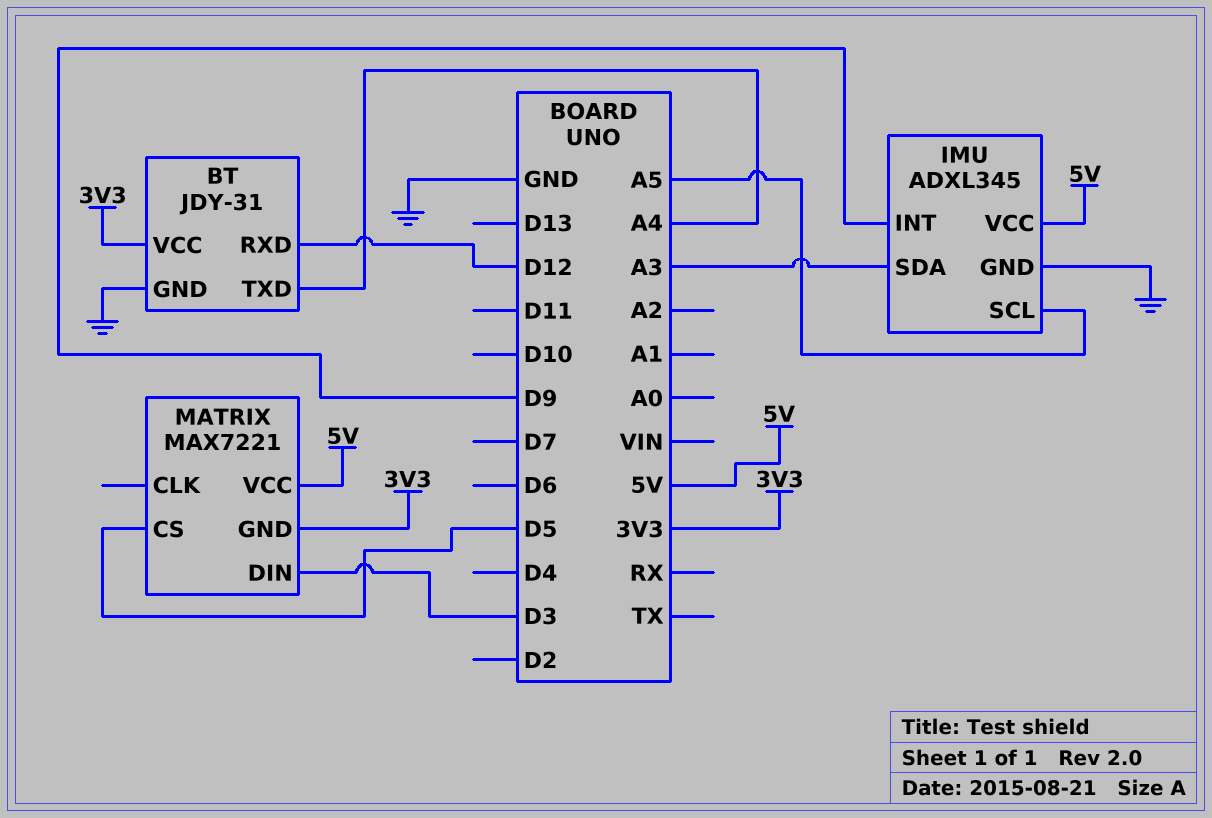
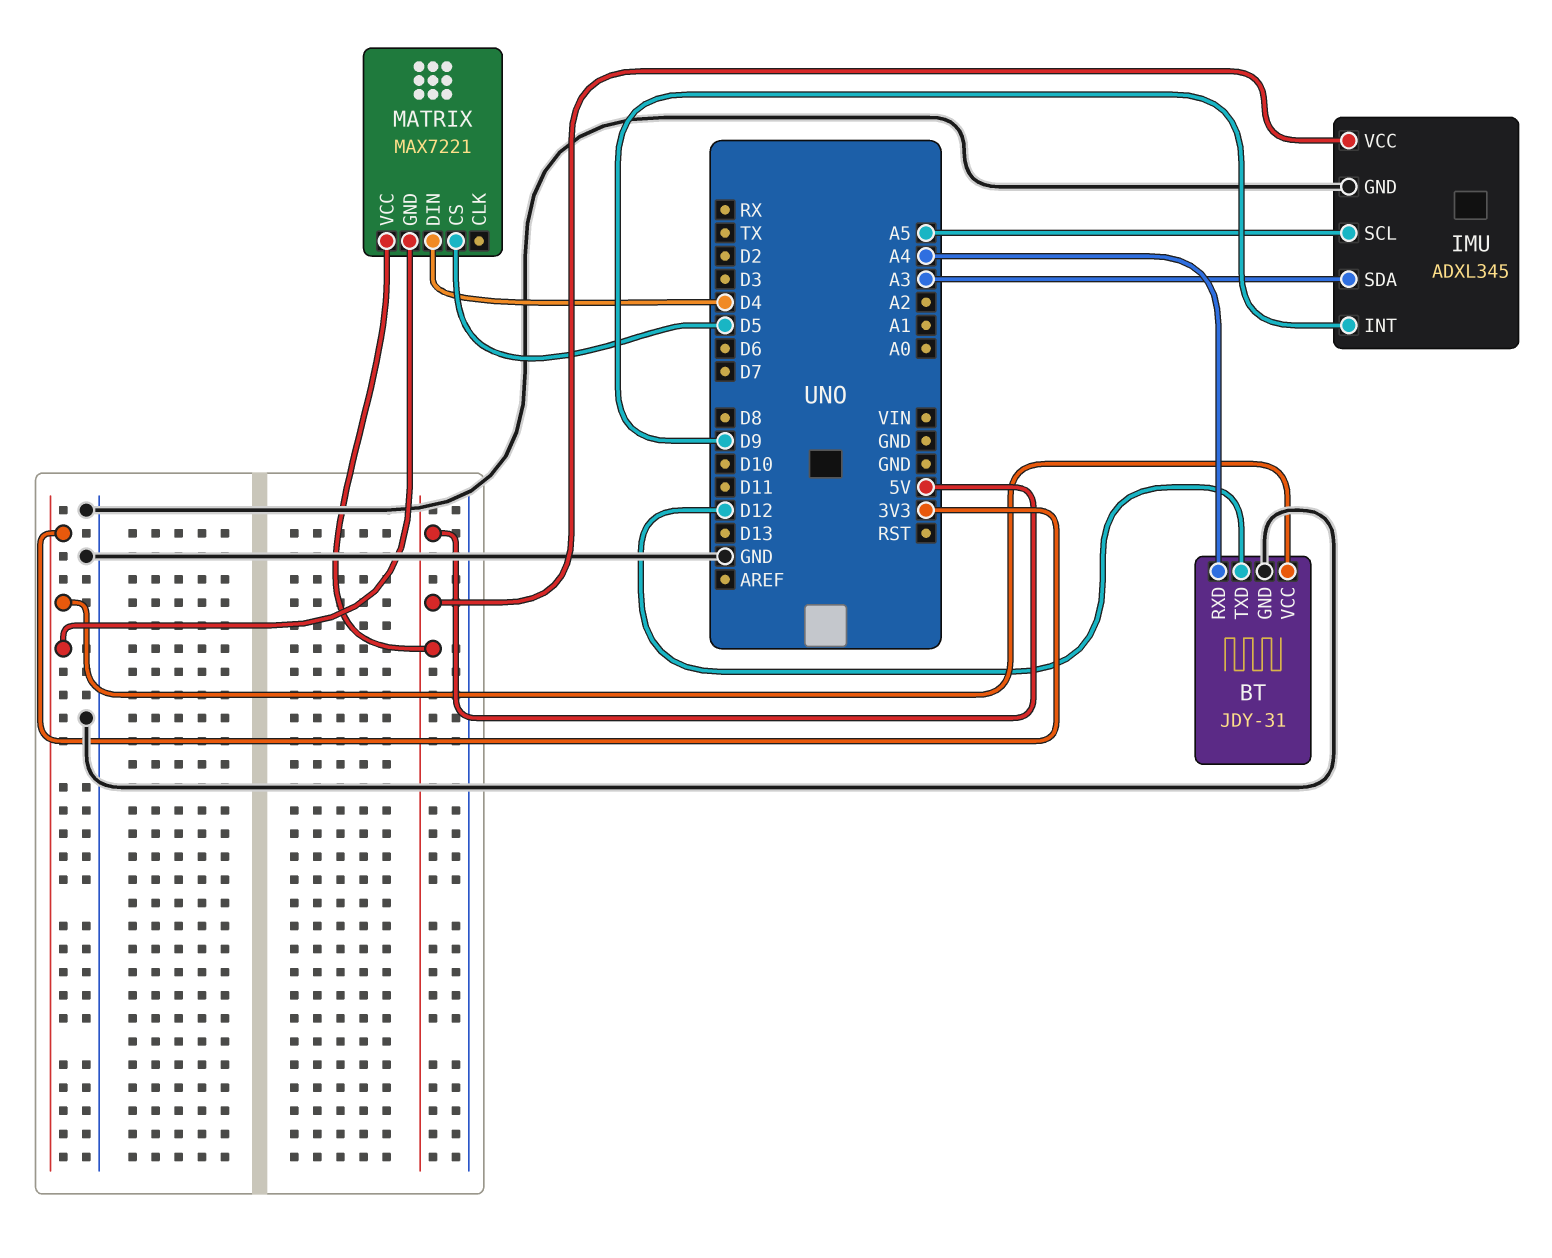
BT pin RXD: D12 -> A4
BT pin TXD: A4 -> D12
MATRIX pin DIN: D3 -> D4

